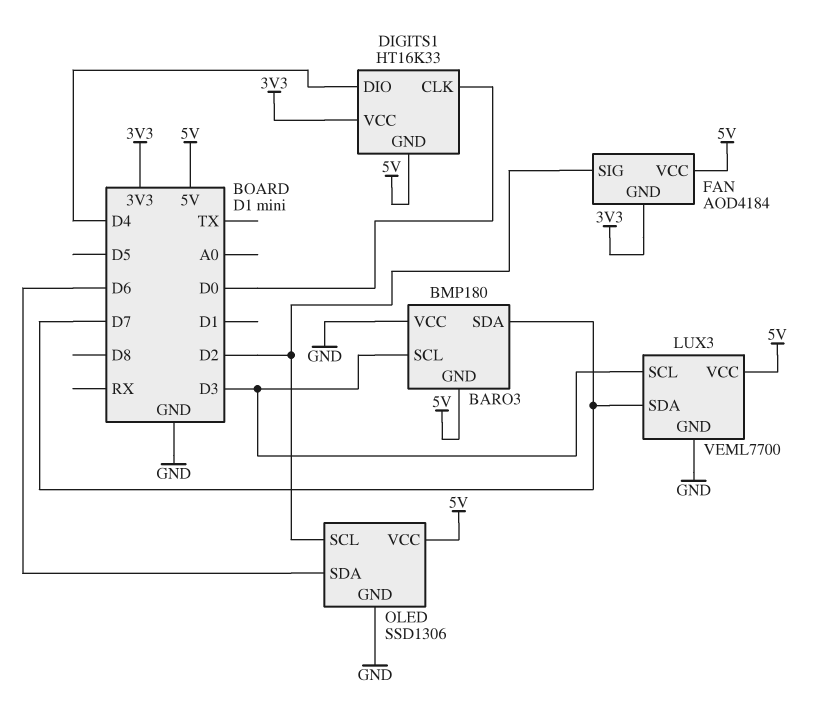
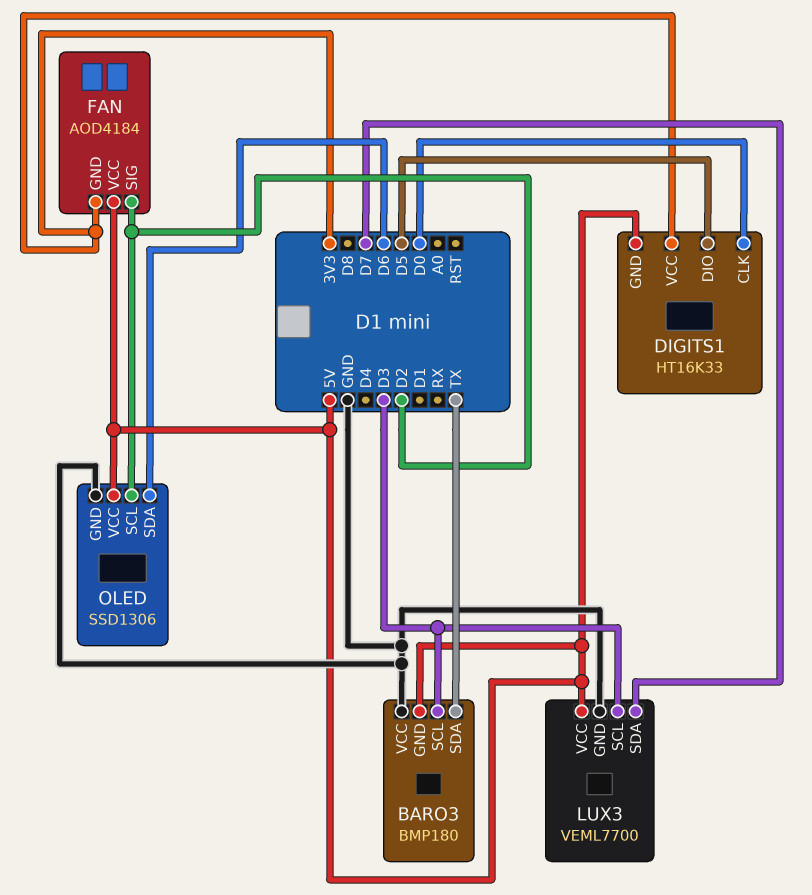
BARO3 pin SDA: D7 -> TX
DIGITS1 pin DIO: D4 -> D5

